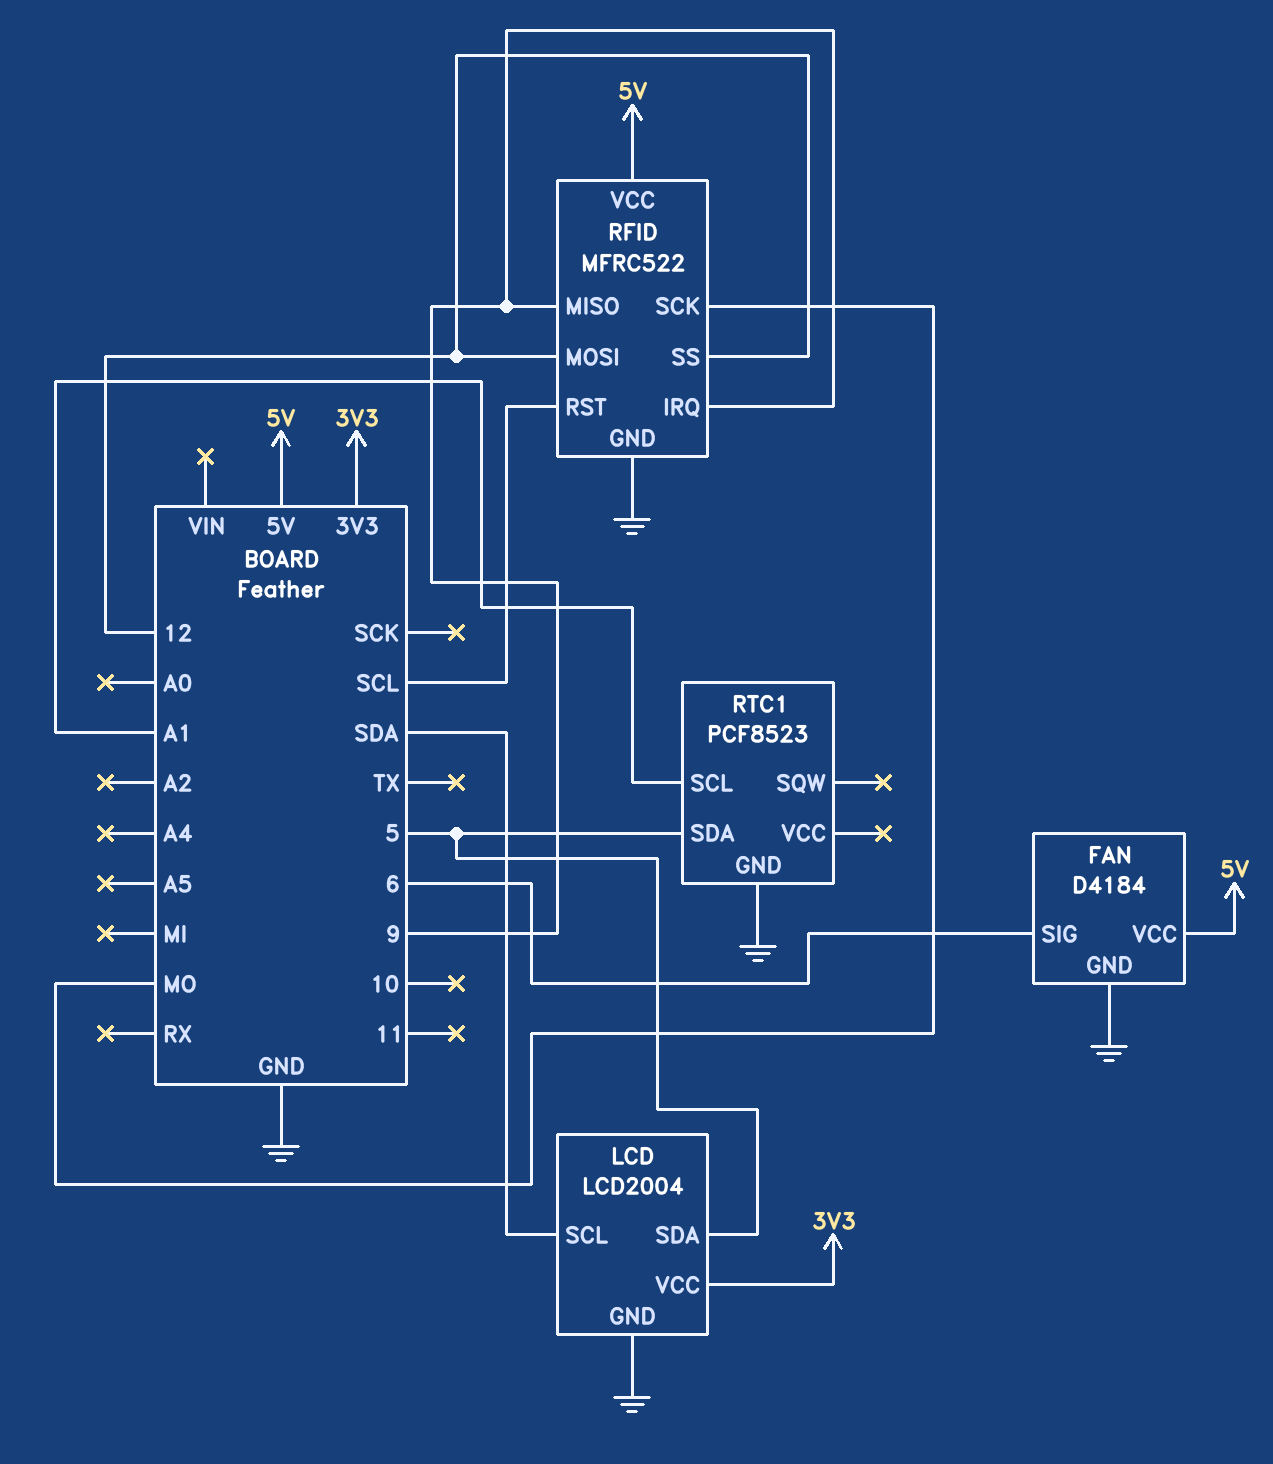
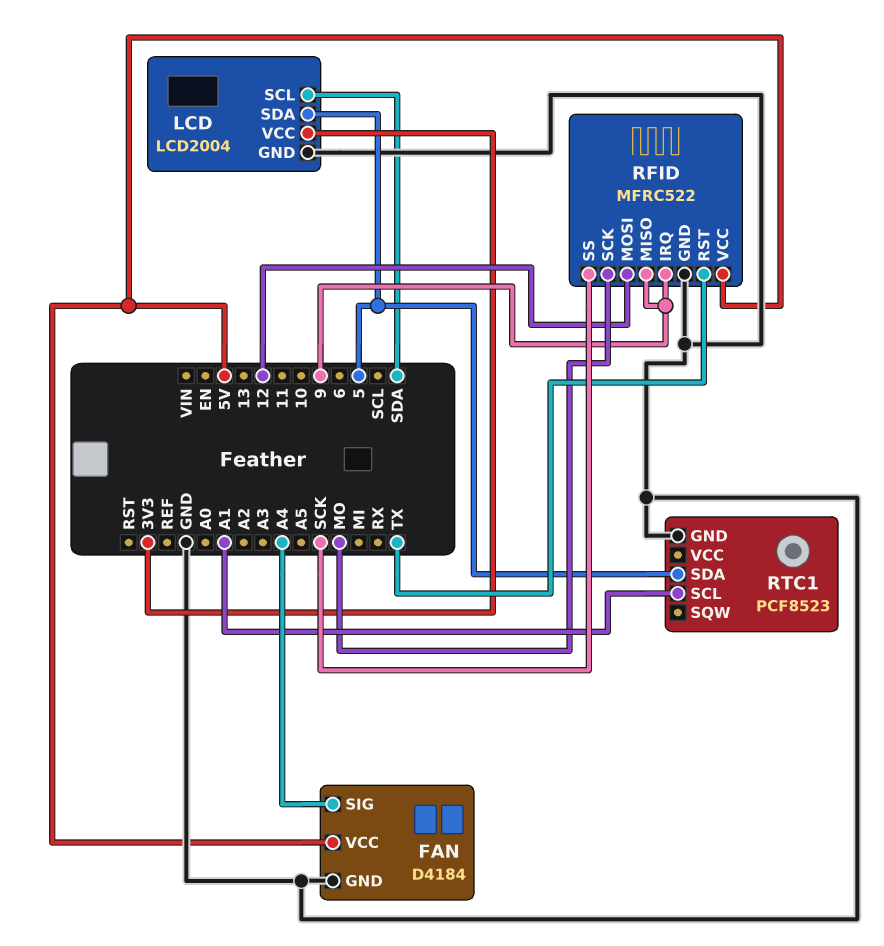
FAN pin SIG: 6 -> A4
RFID pin RST: SCL -> TX
RFID pin SS: 12 -> SCK

